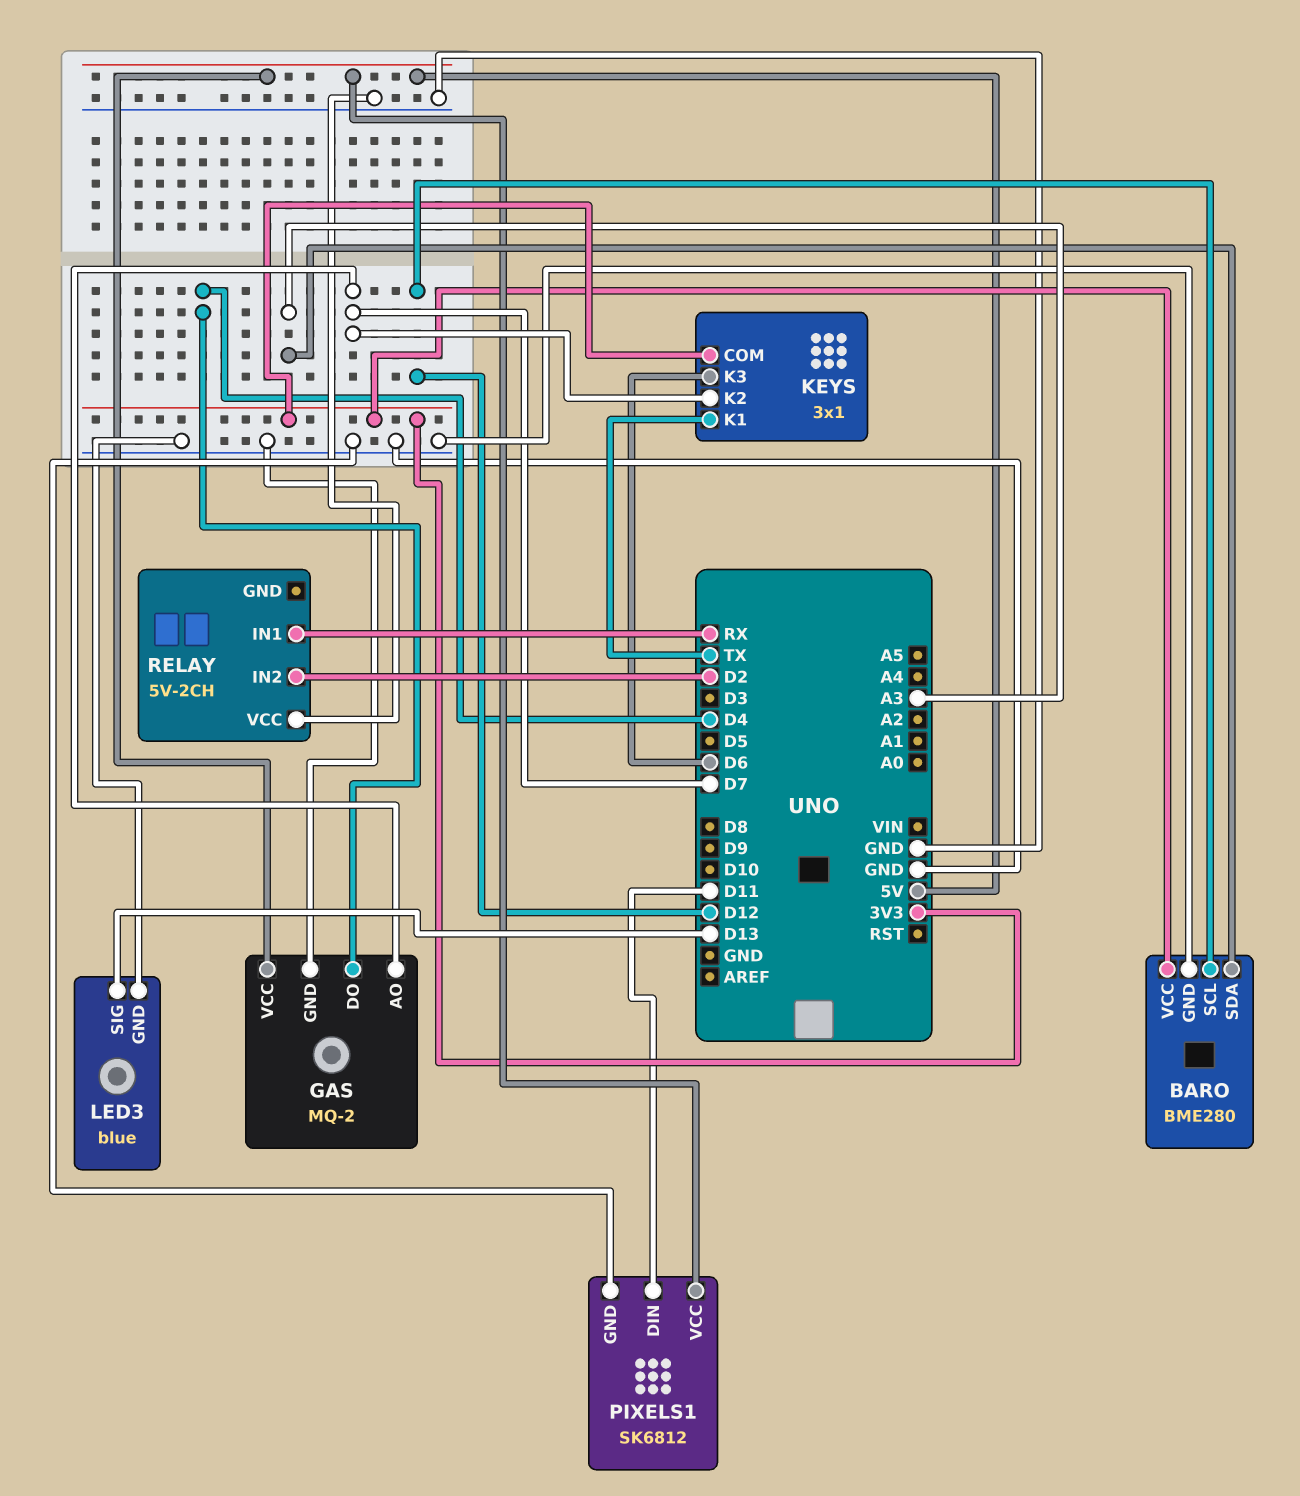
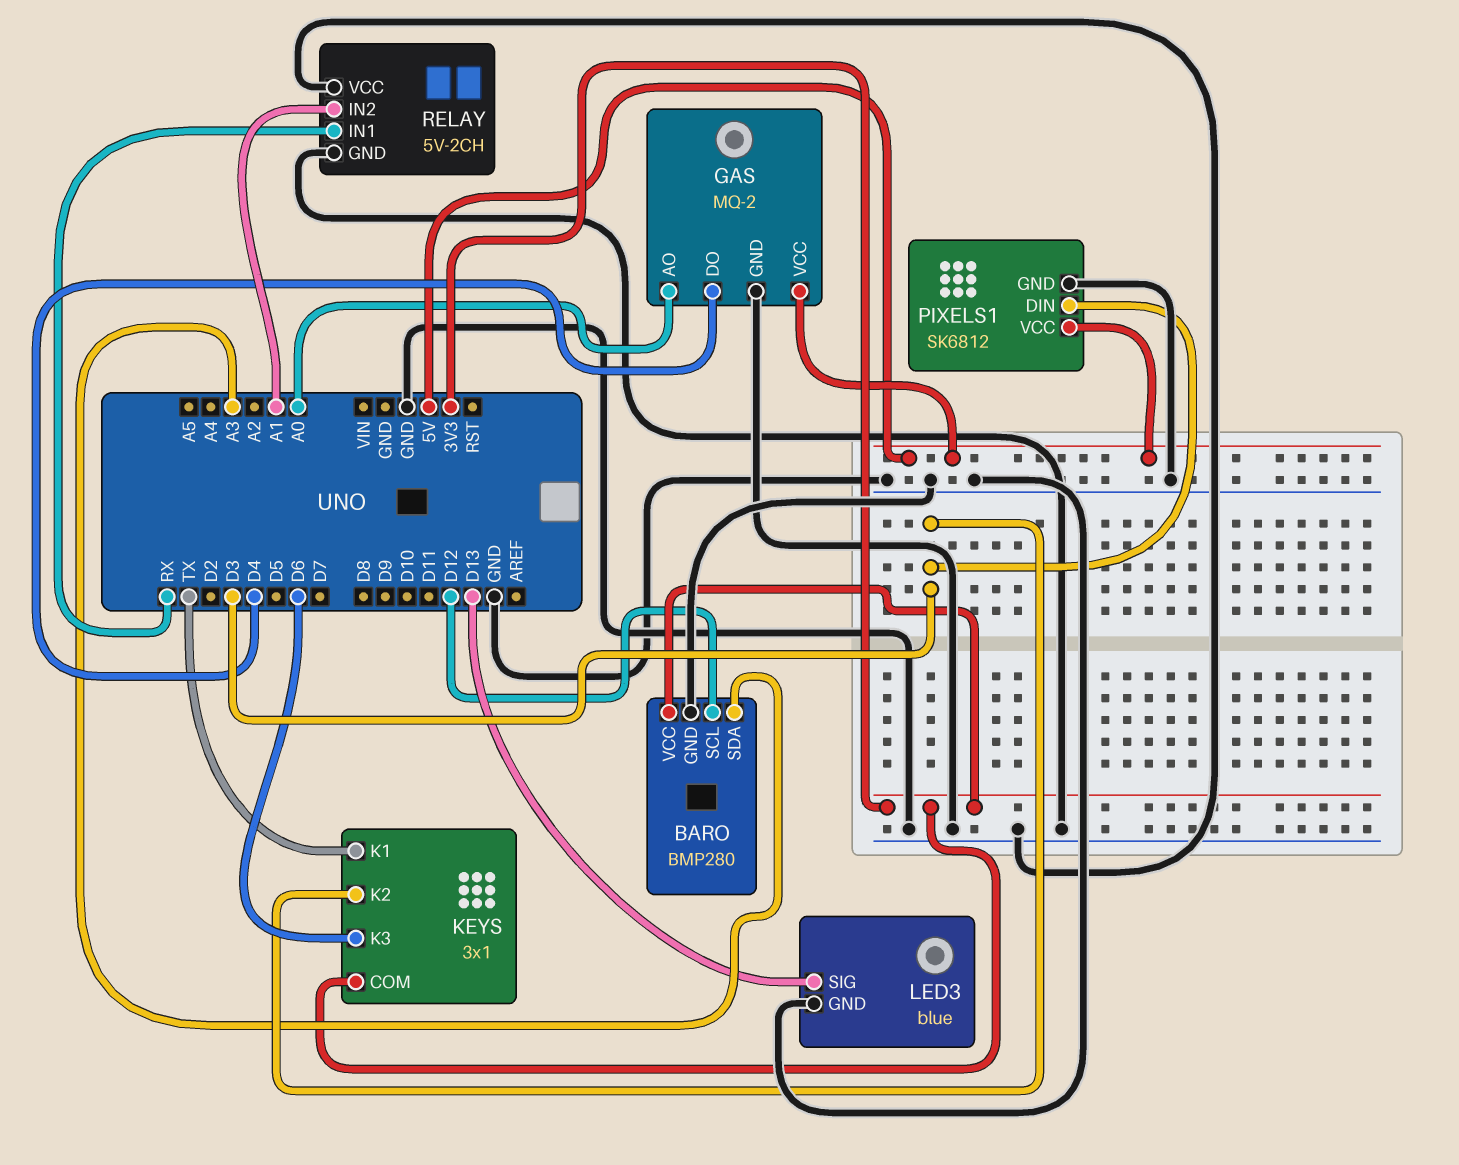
BARO: BME280 -> BMP280
GAS pin AO: D7 -> A0
KEYS pin K2: D7 -> D3
PIXELS1 pin DIN: D11 -> D3
RELAY pin GND: none -> GND
RELAY pin IN2: D2 -> A1

